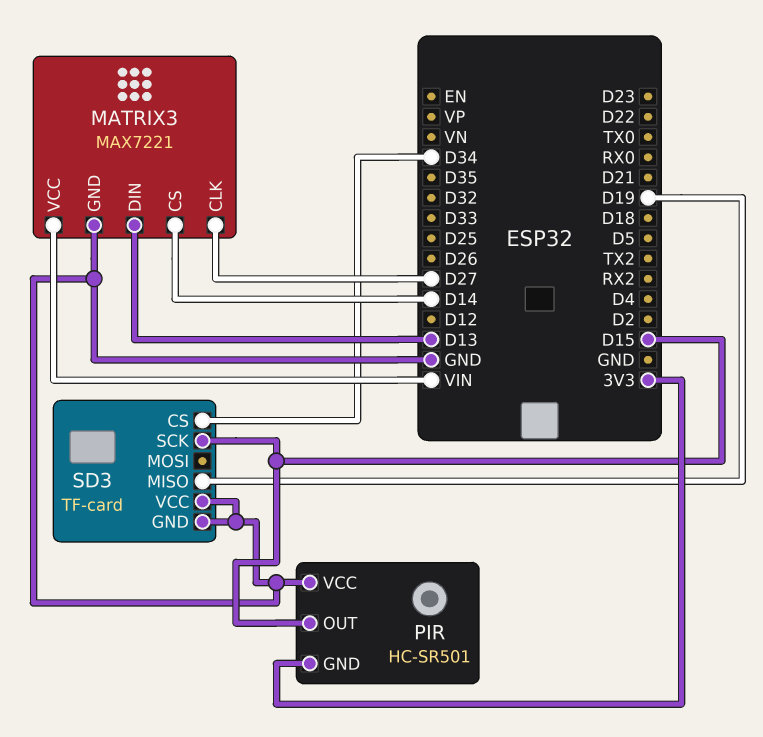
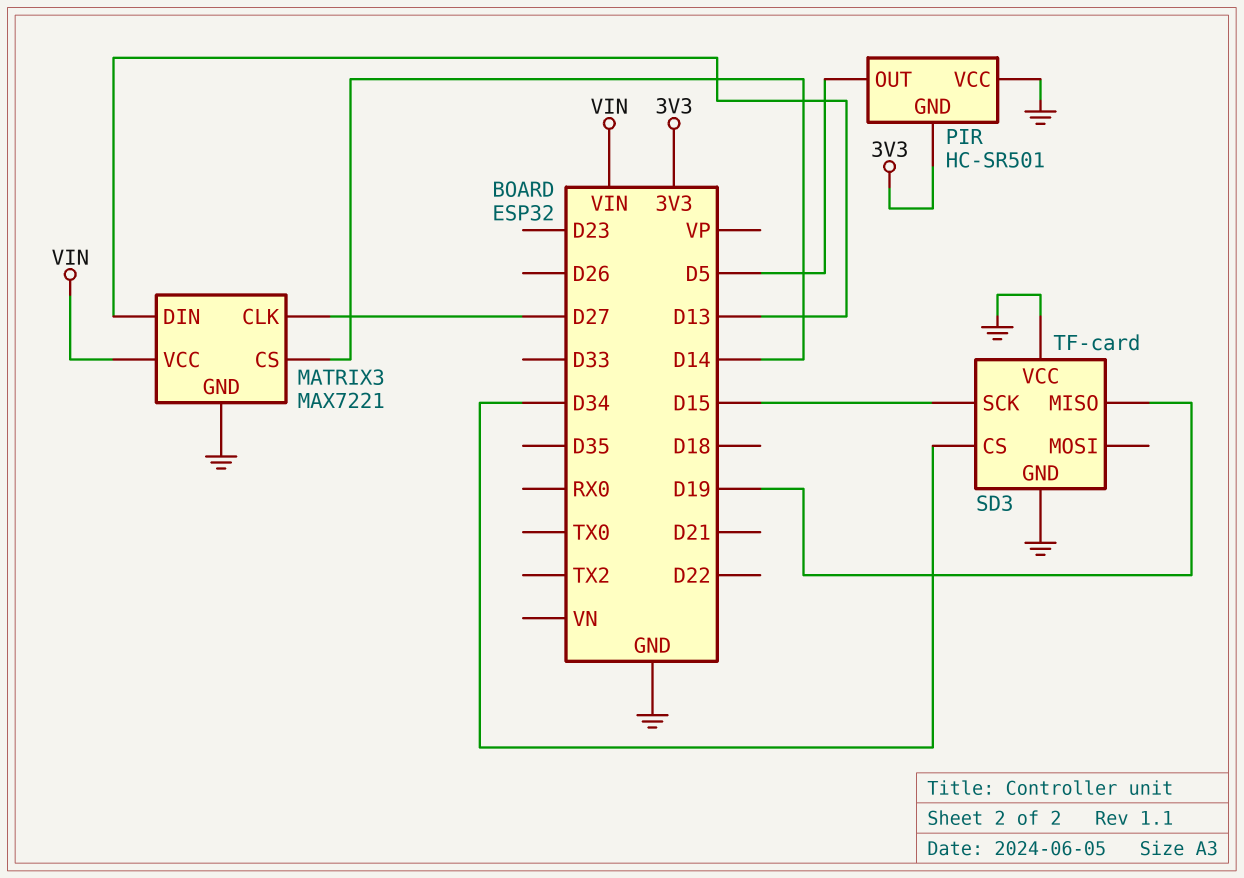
PIR pin OUT: D15 -> D5

